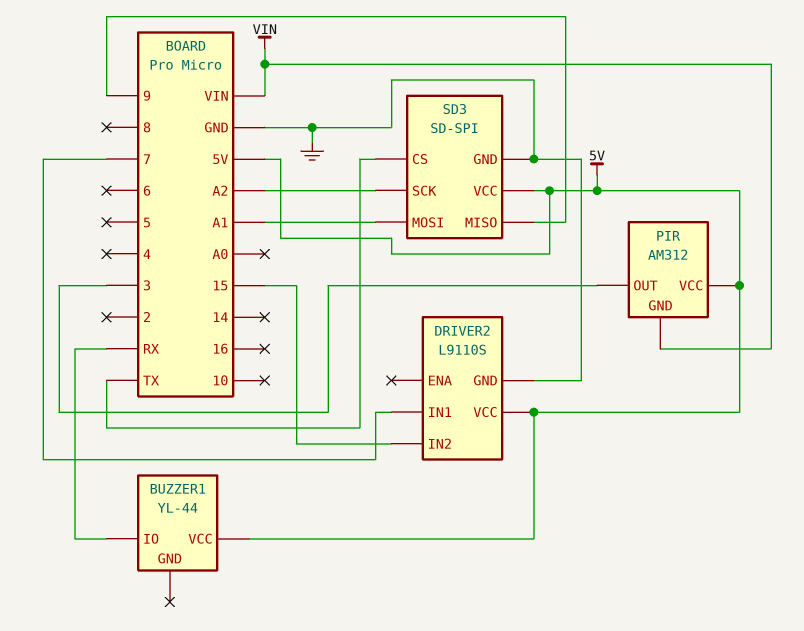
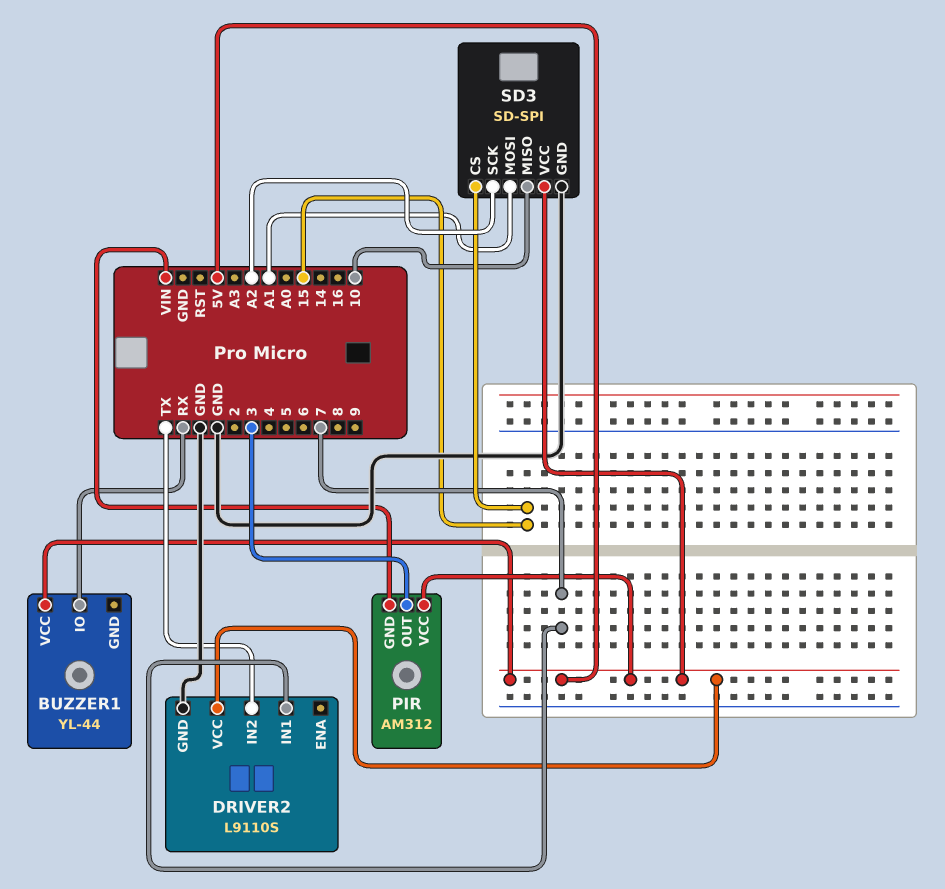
DRIVER2 pin IN2: 15 -> TX
SD3 pin CS: TX -> 15
SD3 pin MISO: 9 -> 10

